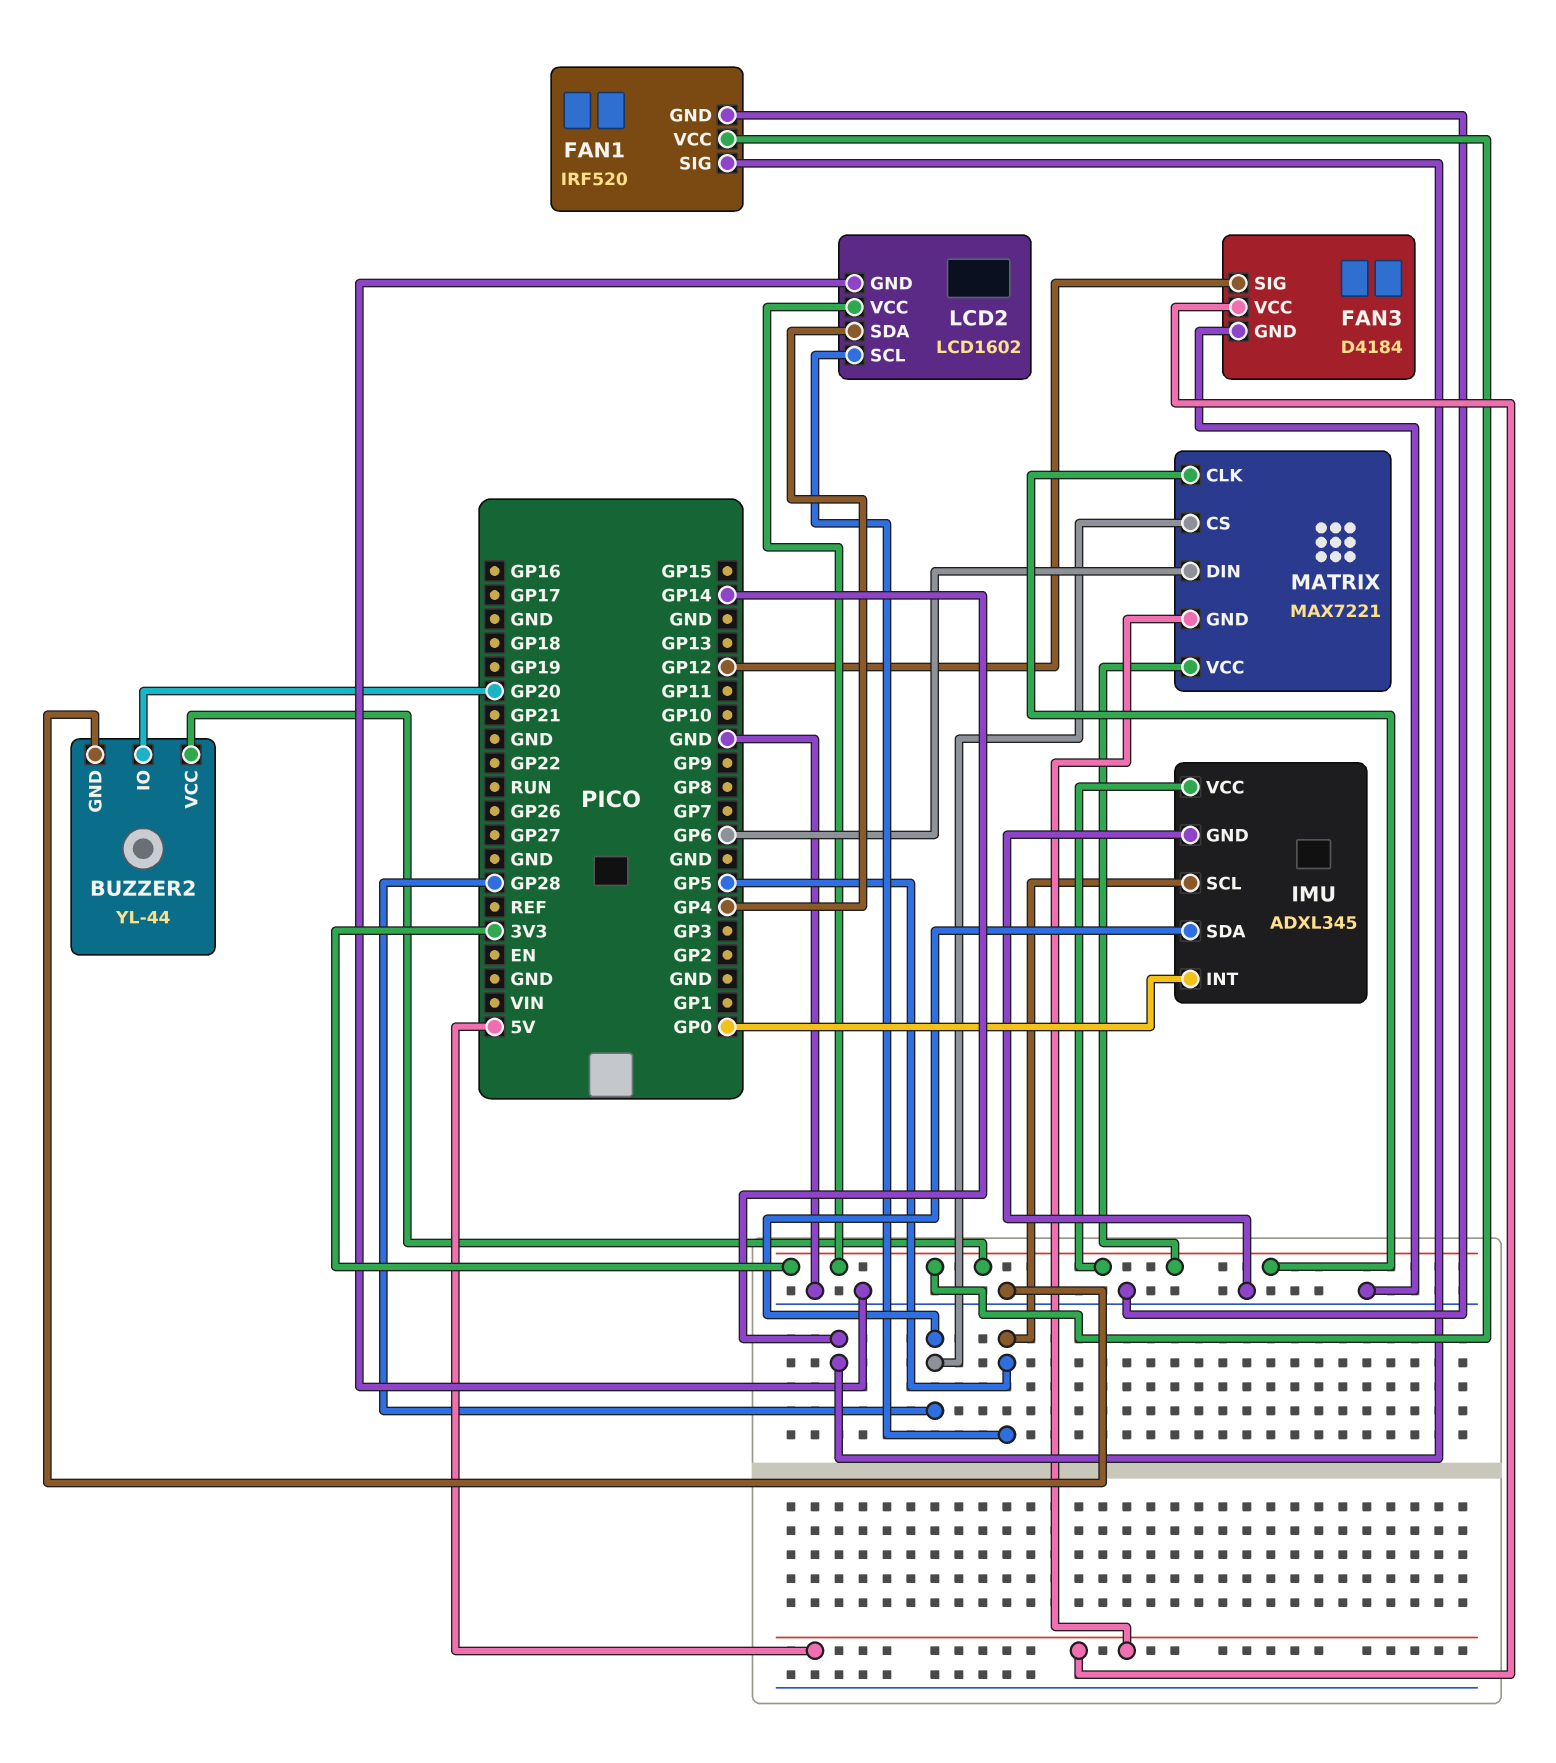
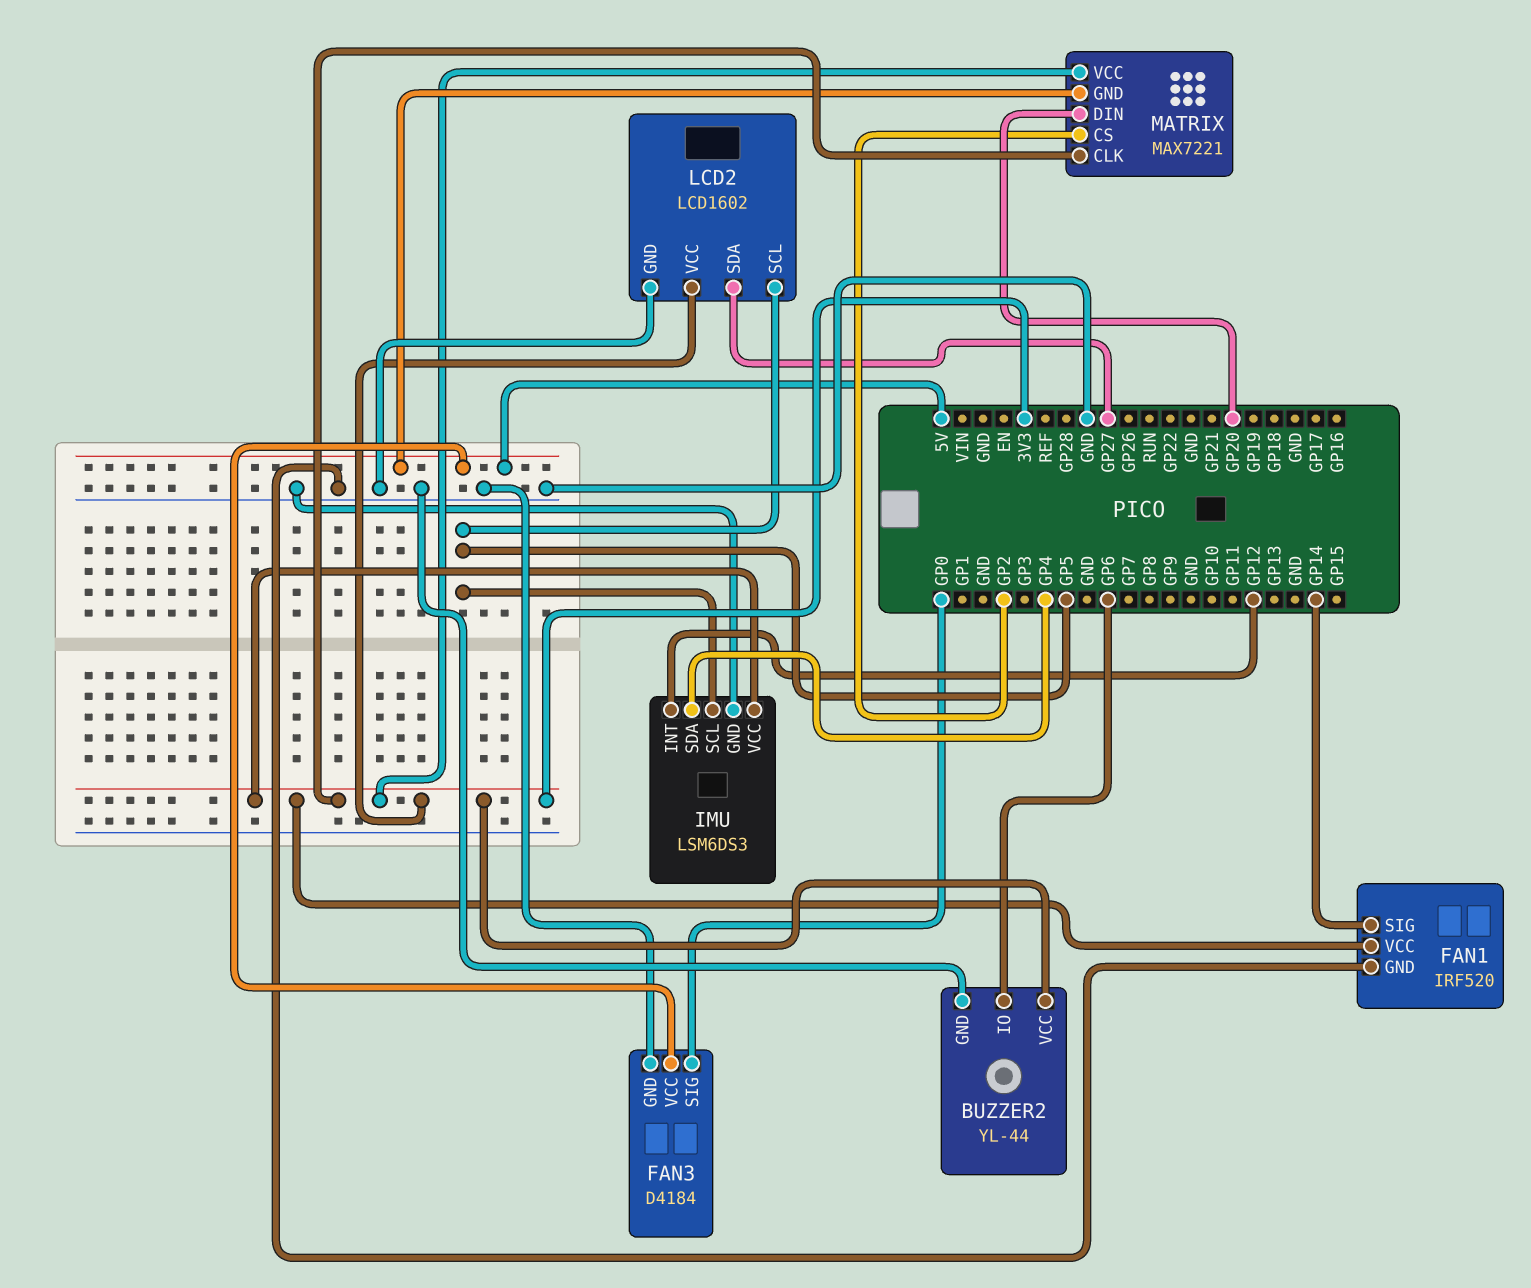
BUZZER2 pin IO: GP20 -> GP6
FAN3 pin SIG: GP12 -> GP0
IMU: ADXL345 -> LSM6DS3
IMU pin INT: GP0 -> GP12
IMU pin SDA: GP28 -> GP4
LCD2 pin SDA: GP4 -> GP27
MATRIX pin CS: GP28 -> GP2
MATRIX pin DIN: GP6 -> GP20

